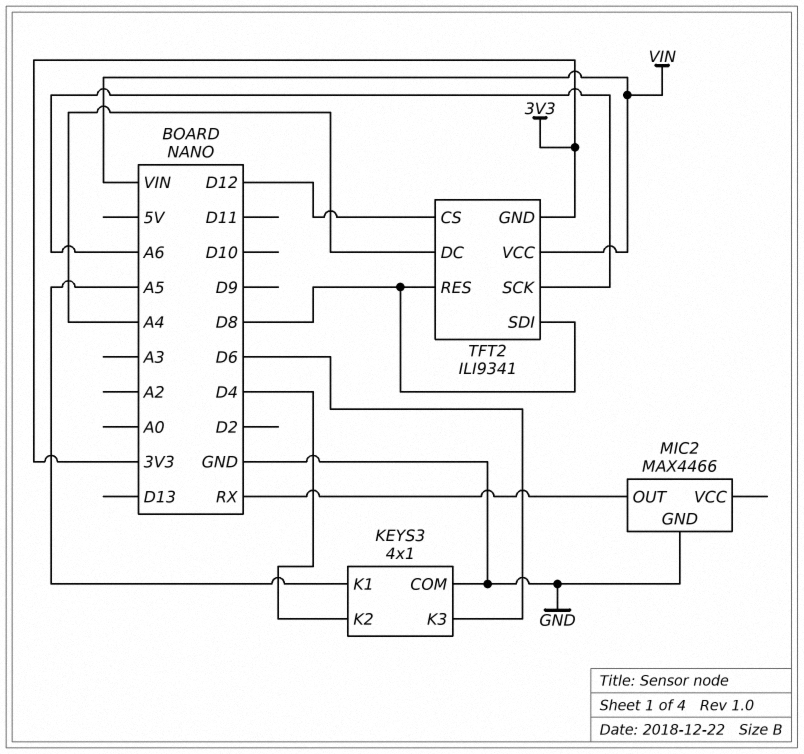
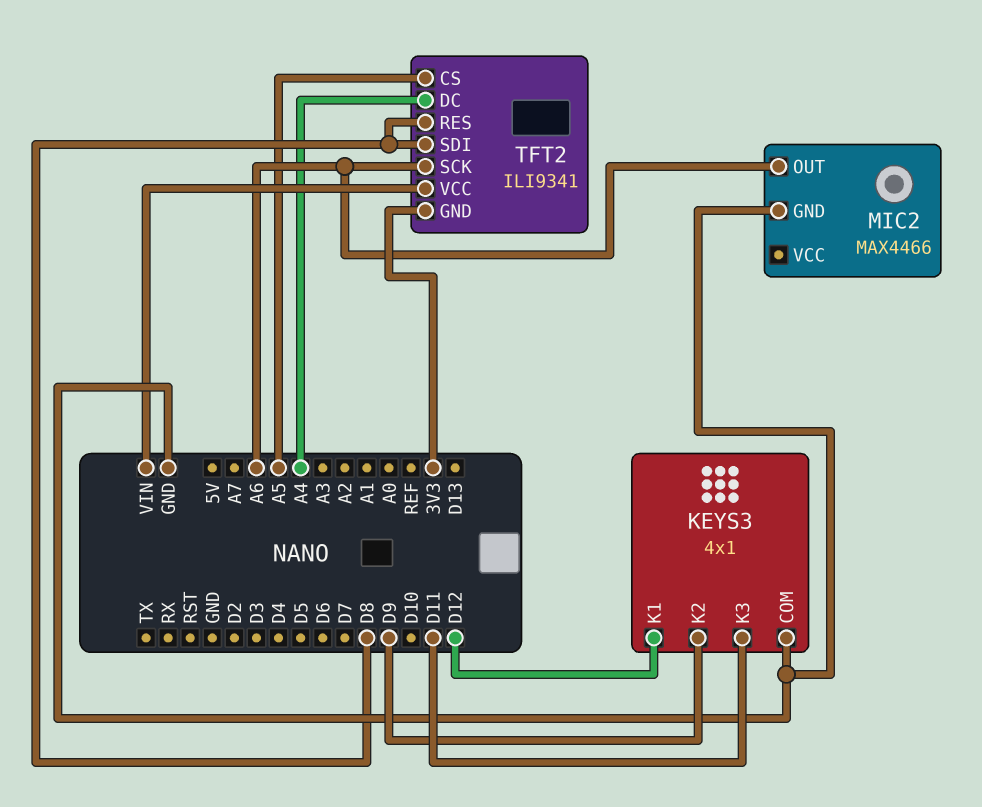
KEYS3 pin K1: A5 -> D12
KEYS3 pin K2: D4 -> D9
KEYS3 pin K3: D6 -> D11
MIC2 pin OUT: RX -> A6
TFT2 pin CS: D12 -> A5

